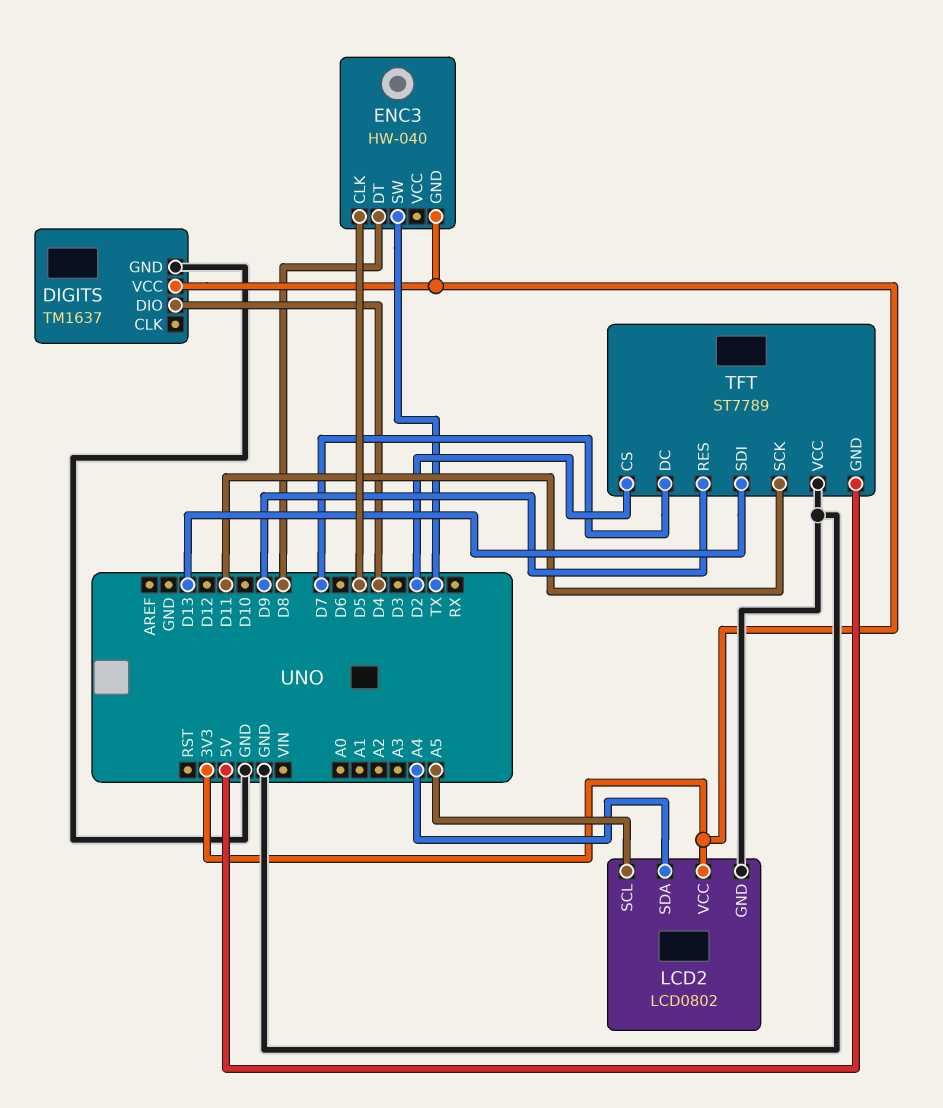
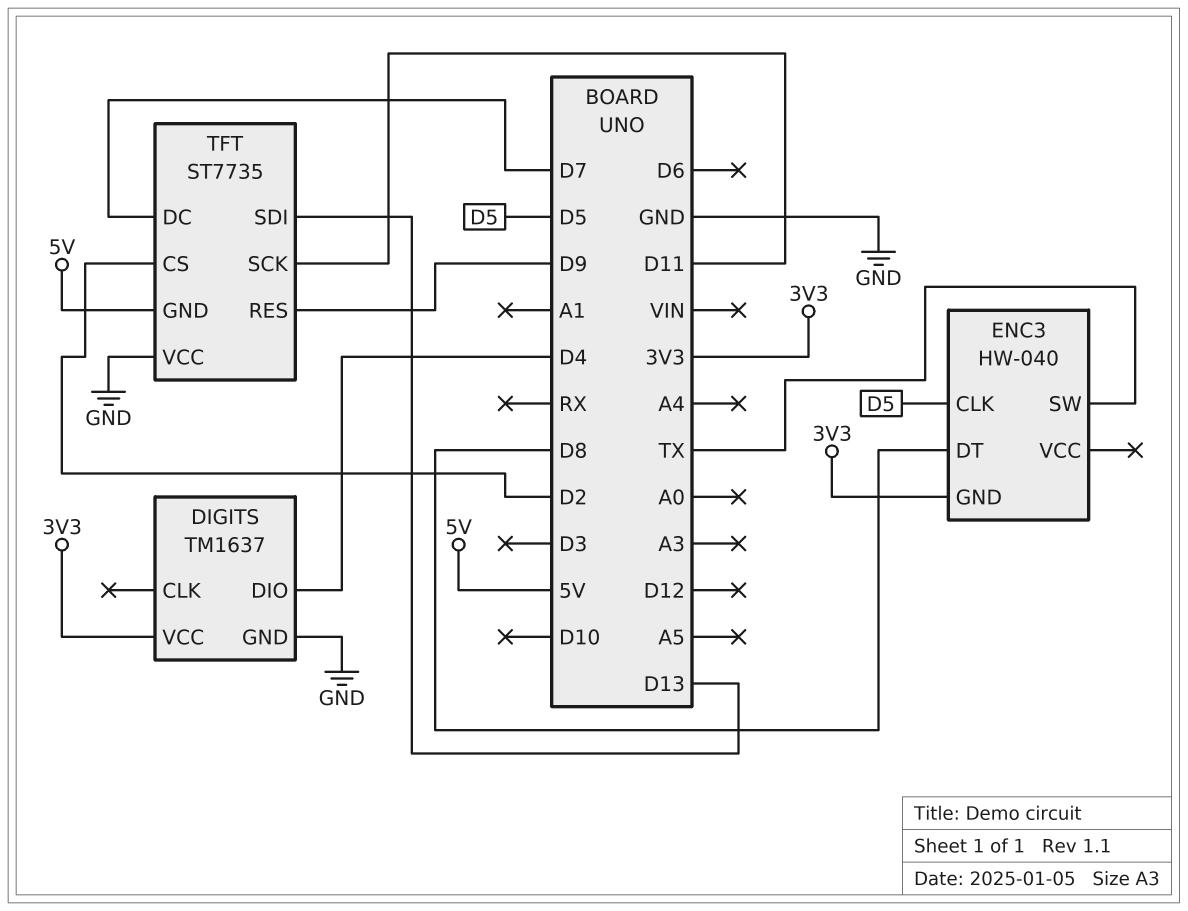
LCD2: LCD0802 -> none
LCD2 pin GND: GND -> none
LCD2 pin SCL: A5 -> none
LCD2 pin SDA: A4 -> none
LCD2 pin VCC: 3V3 -> none
TFT: ST7789 -> ST7735

